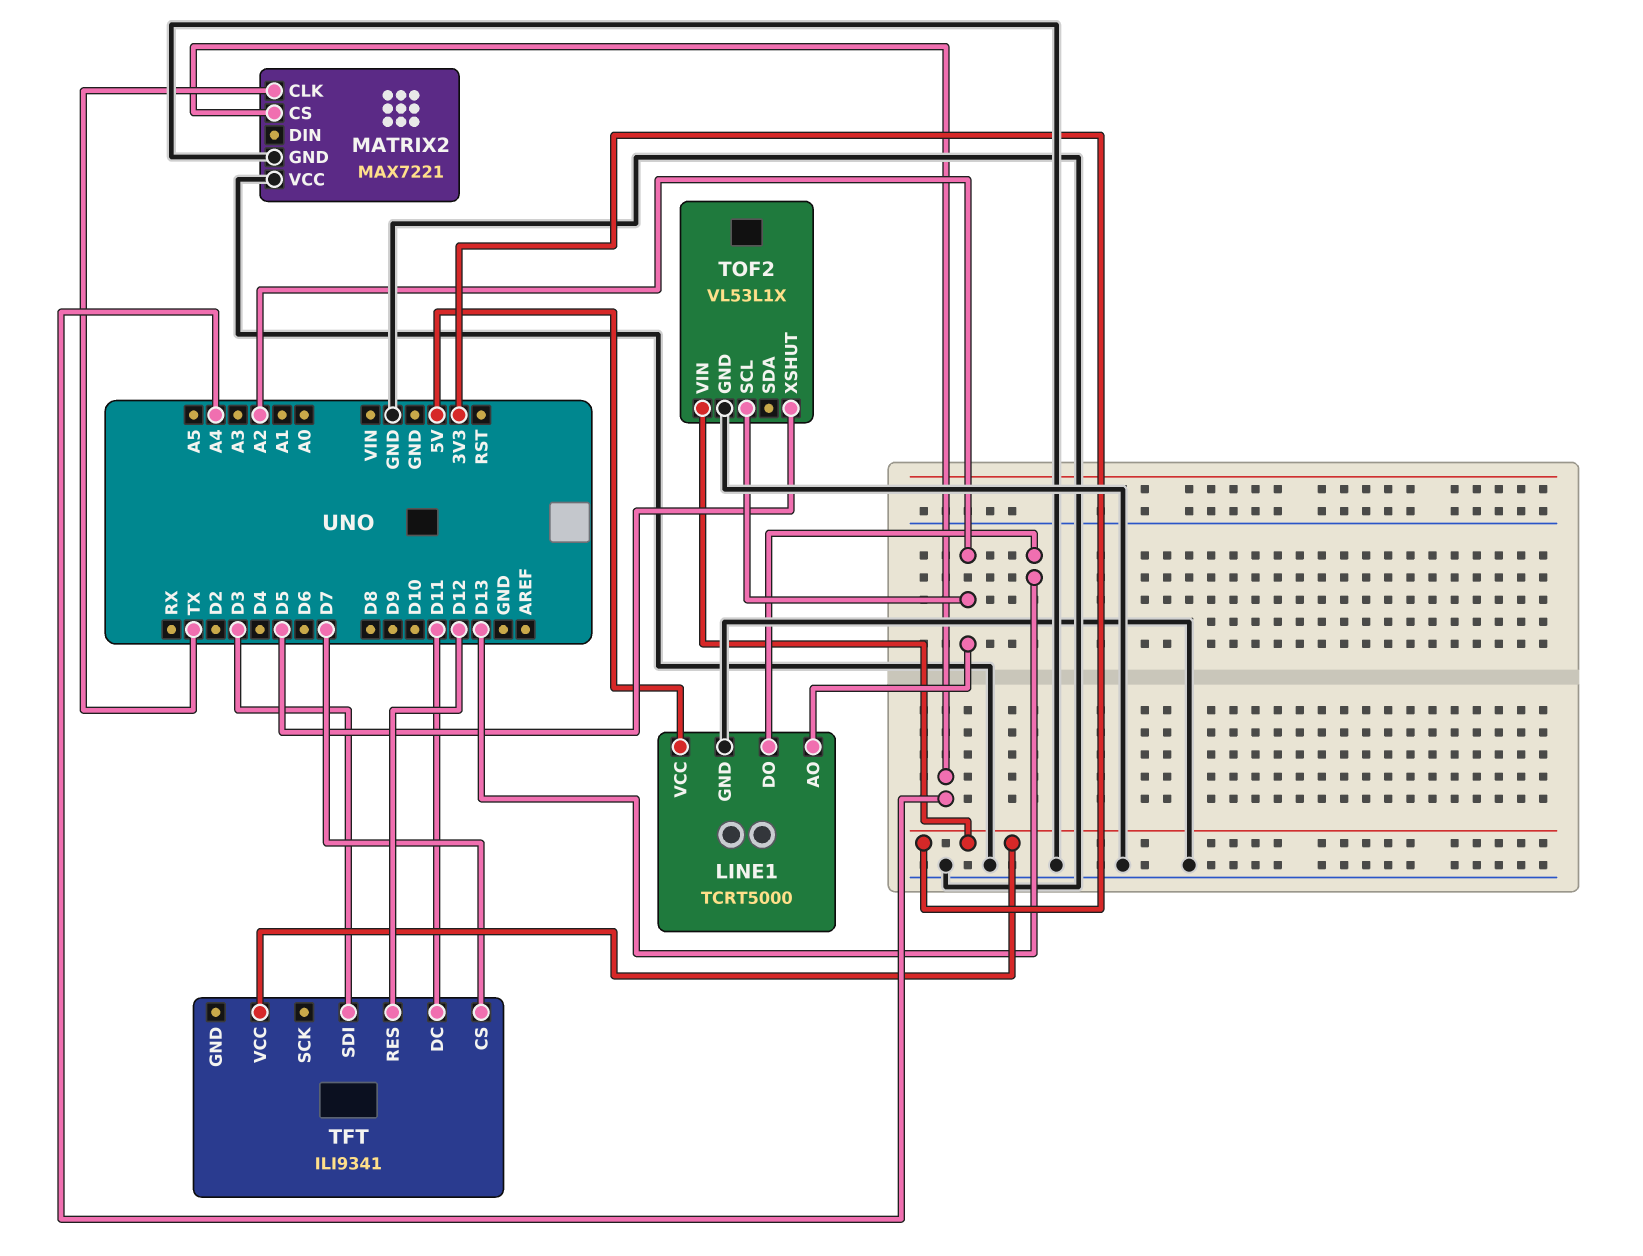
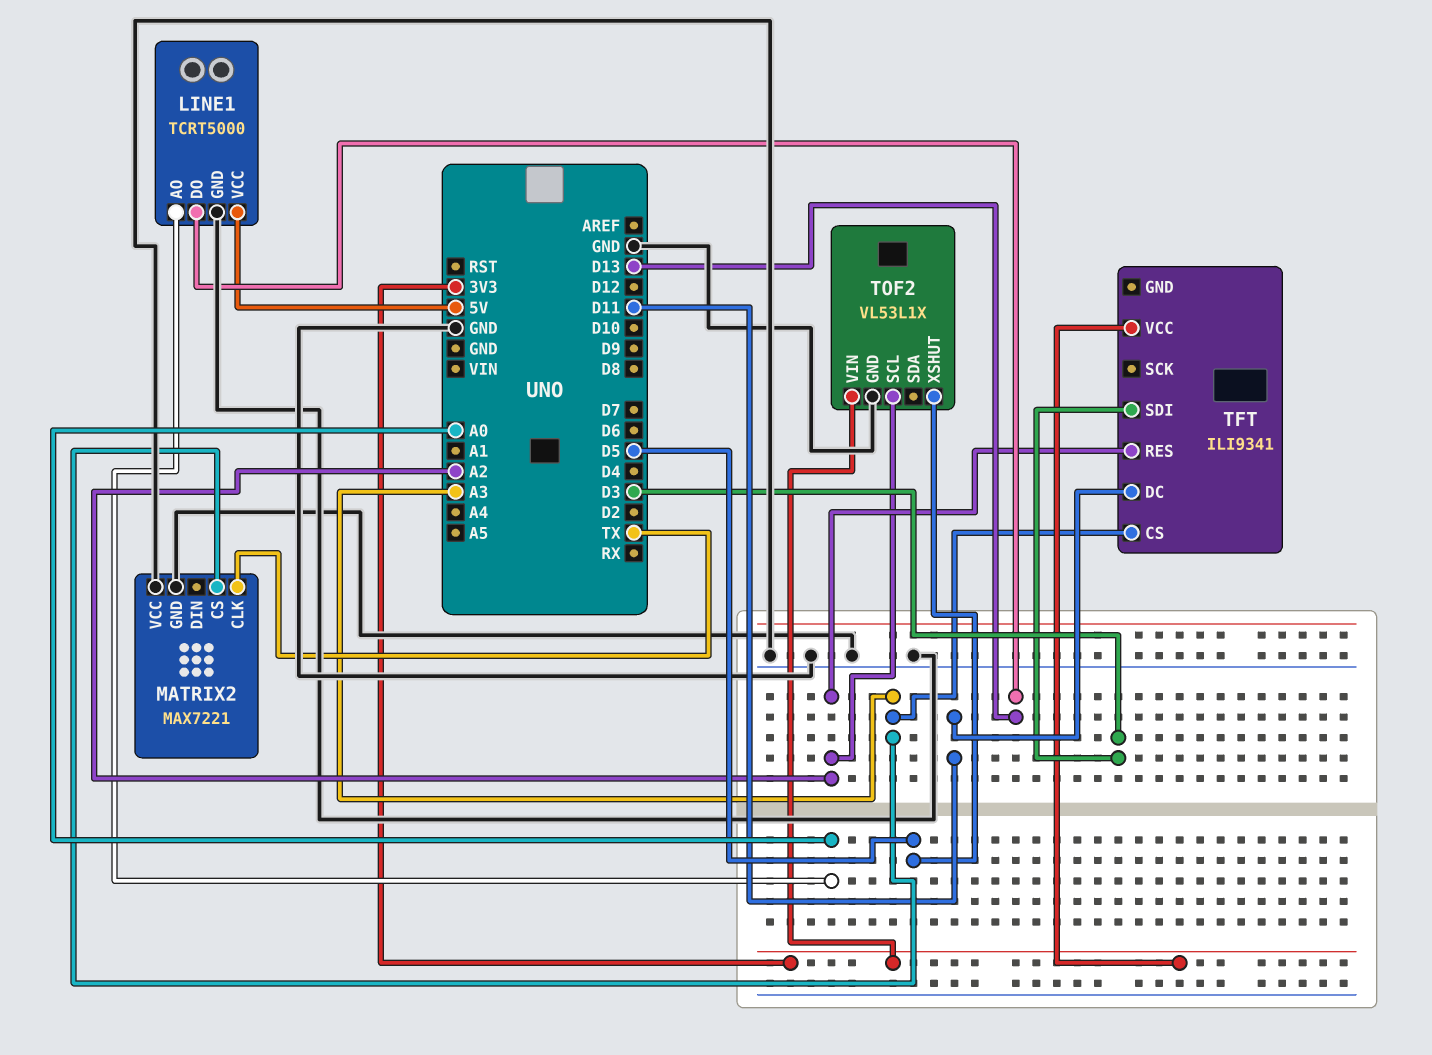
LINE1 pin AO: A2 -> A0
MATRIX2 pin CS: A4 -> A3
TFT pin CS: D7 -> A3
TFT pin RES: D12 -> A2

